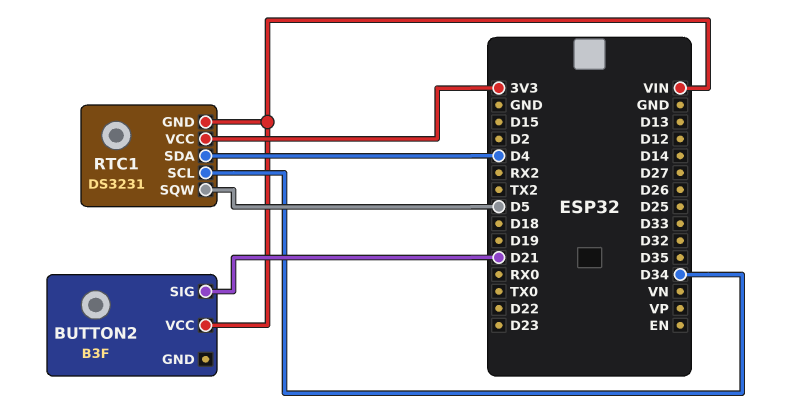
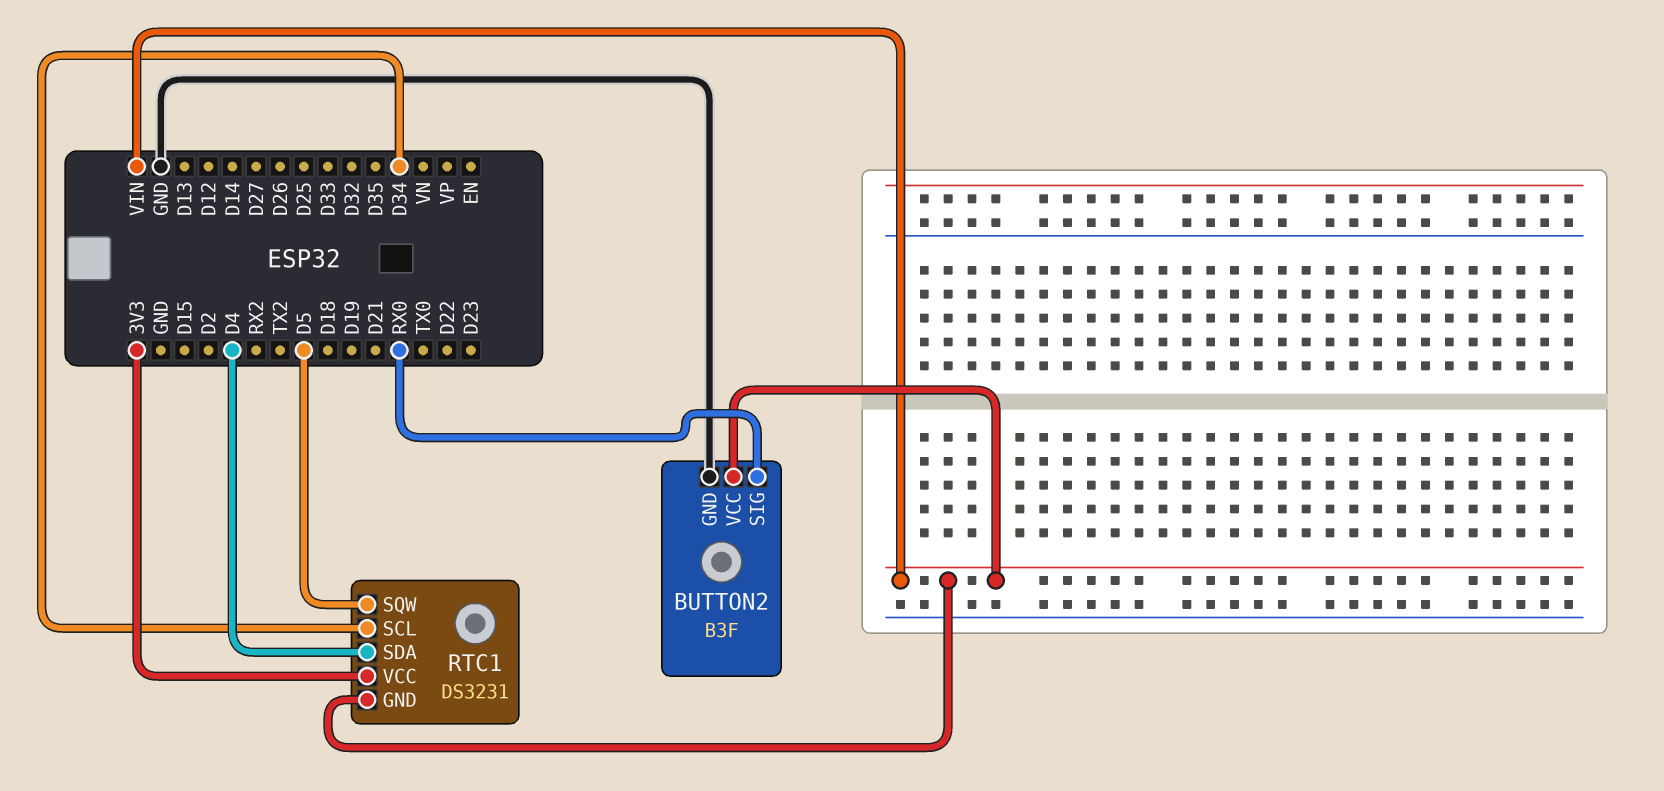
BUTTON2 pin GND: none -> GND
BUTTON2 pin SIG: D21 -> RX0

